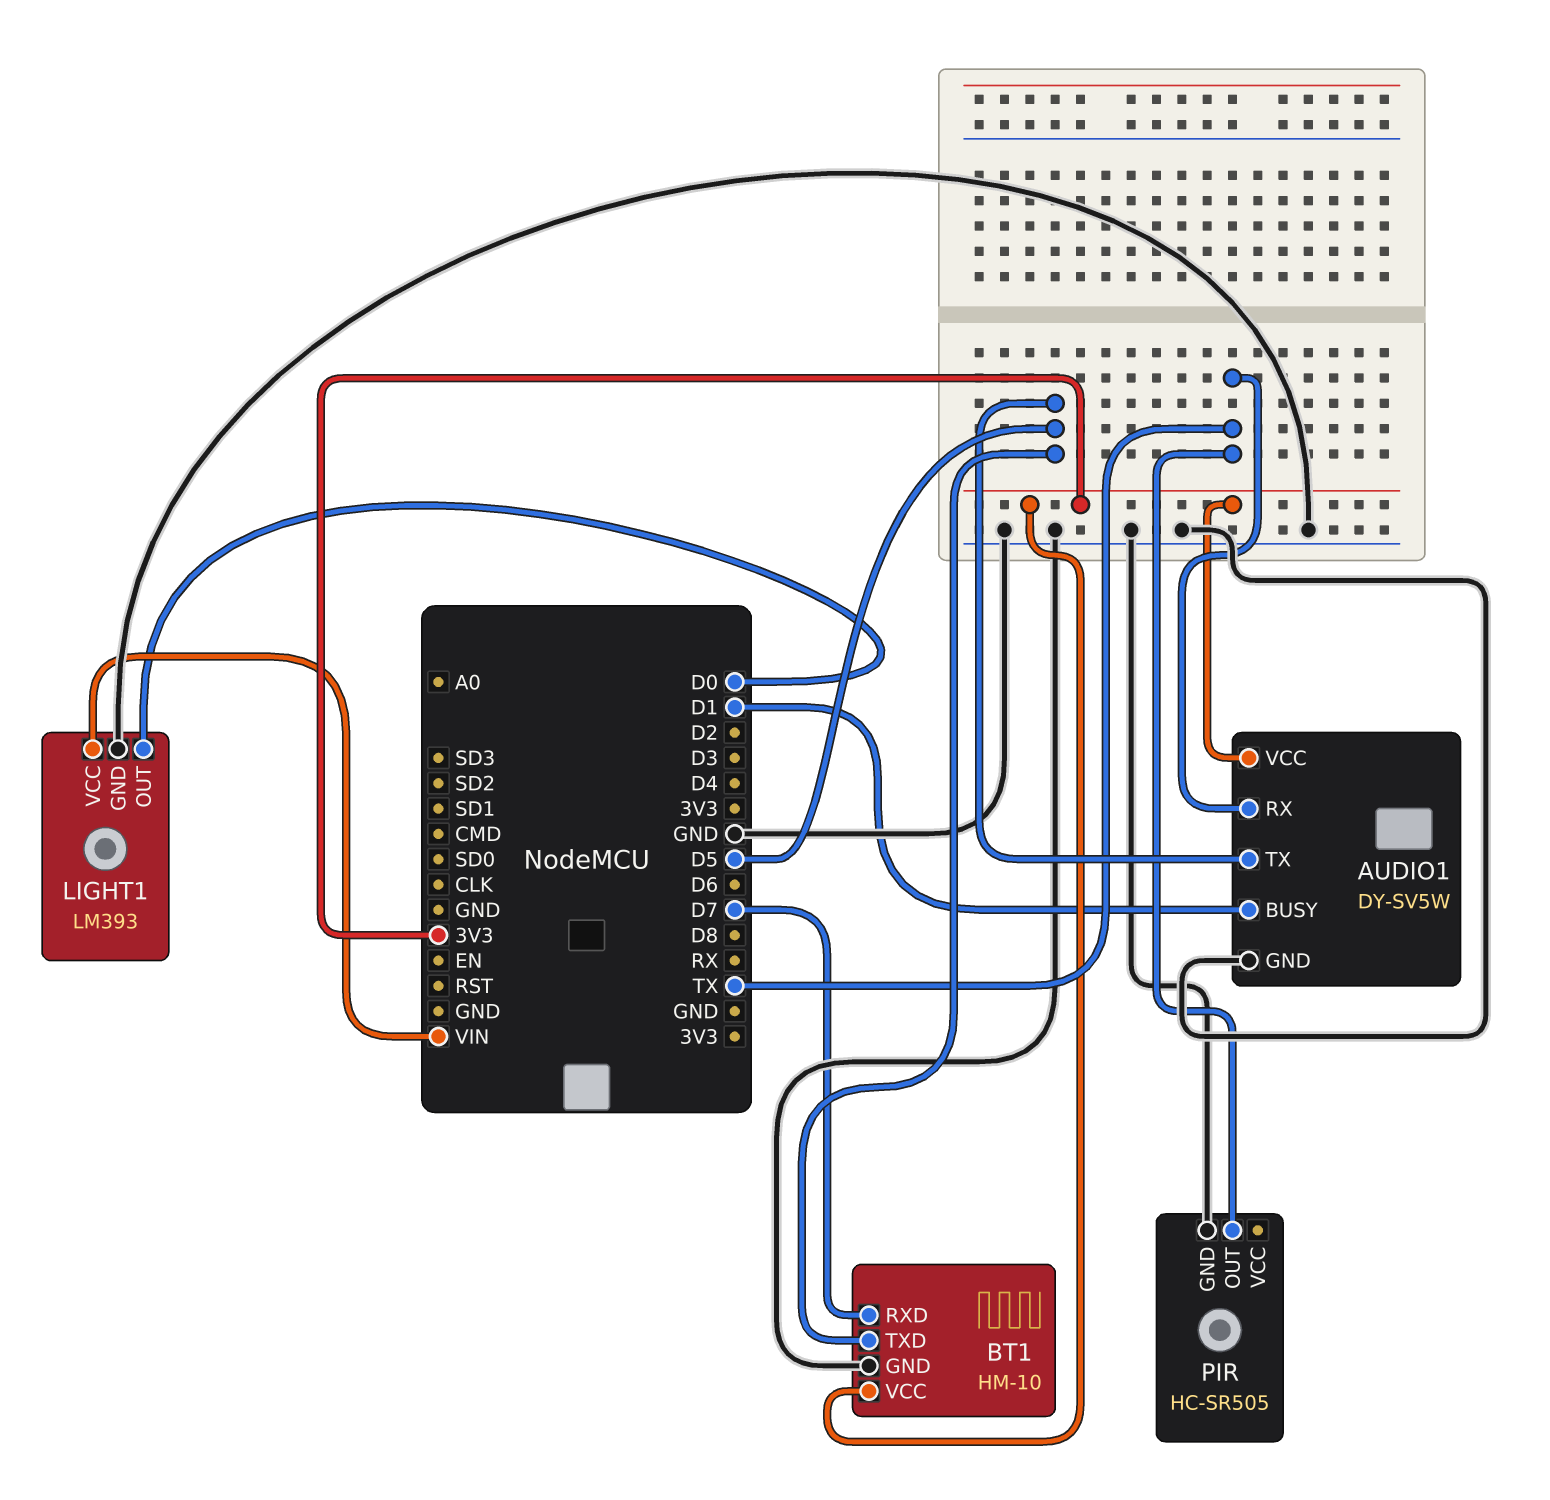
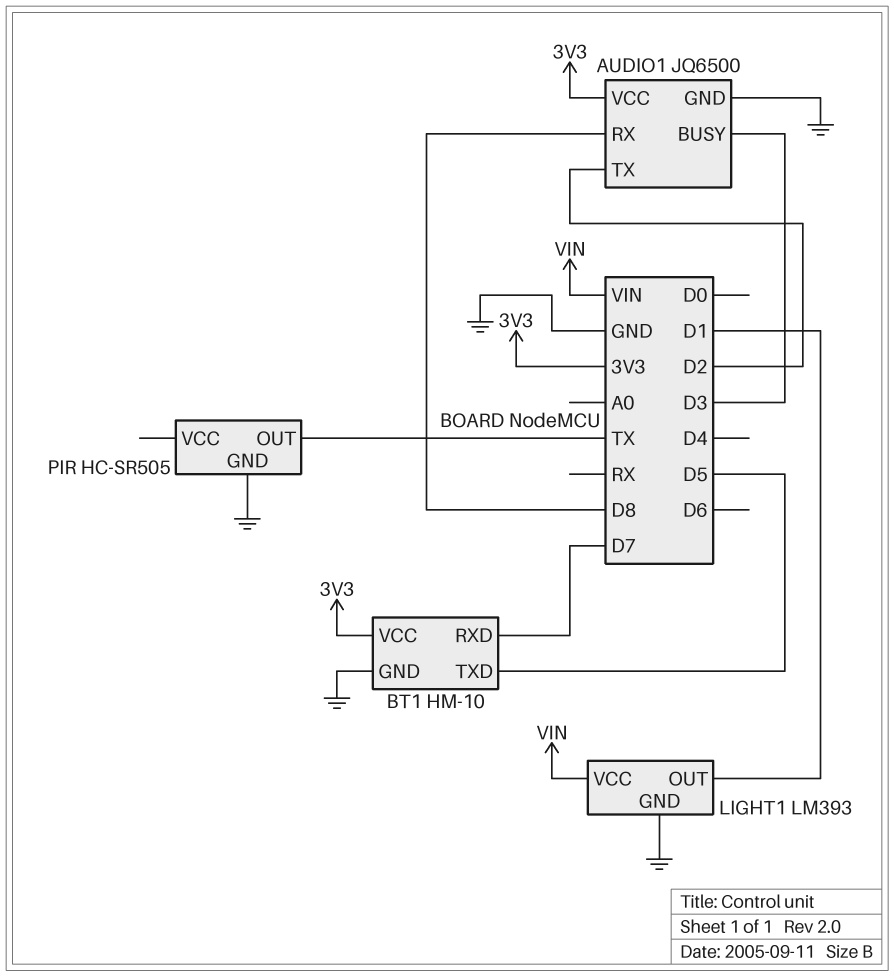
AUDIO1: DY-SV5W -> JQ6500
AUDIO1 pin BUSY: D1 -> D3
AUDIO1 pin RX: TX -> D8
AUDIO1 pin TX: D5 -> D2
LIGHT1 pin OUT: D0 -> D1

